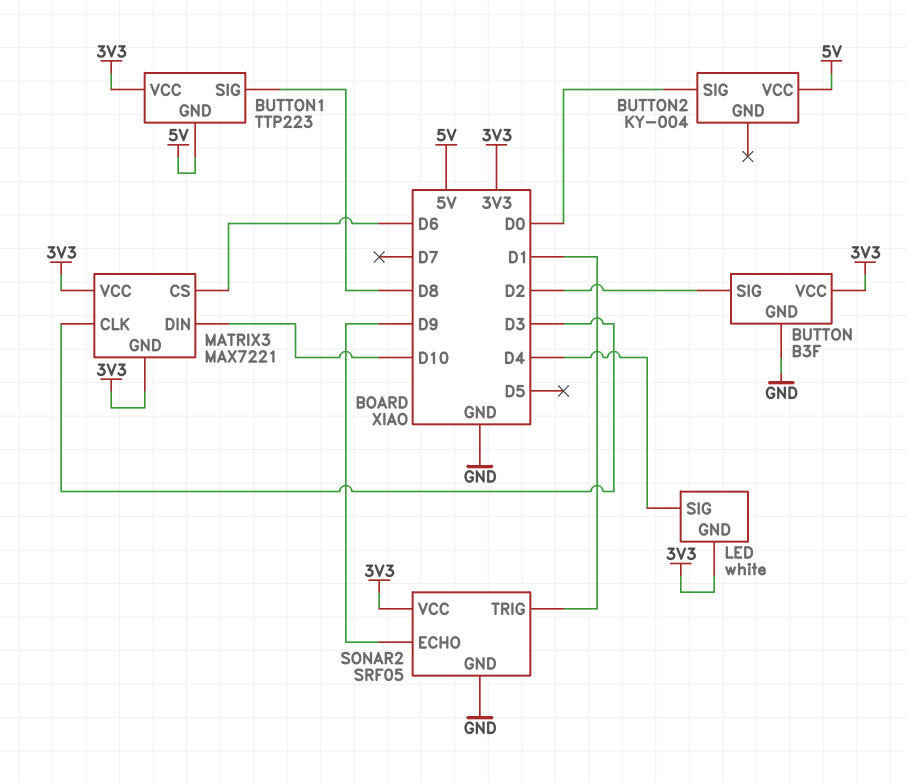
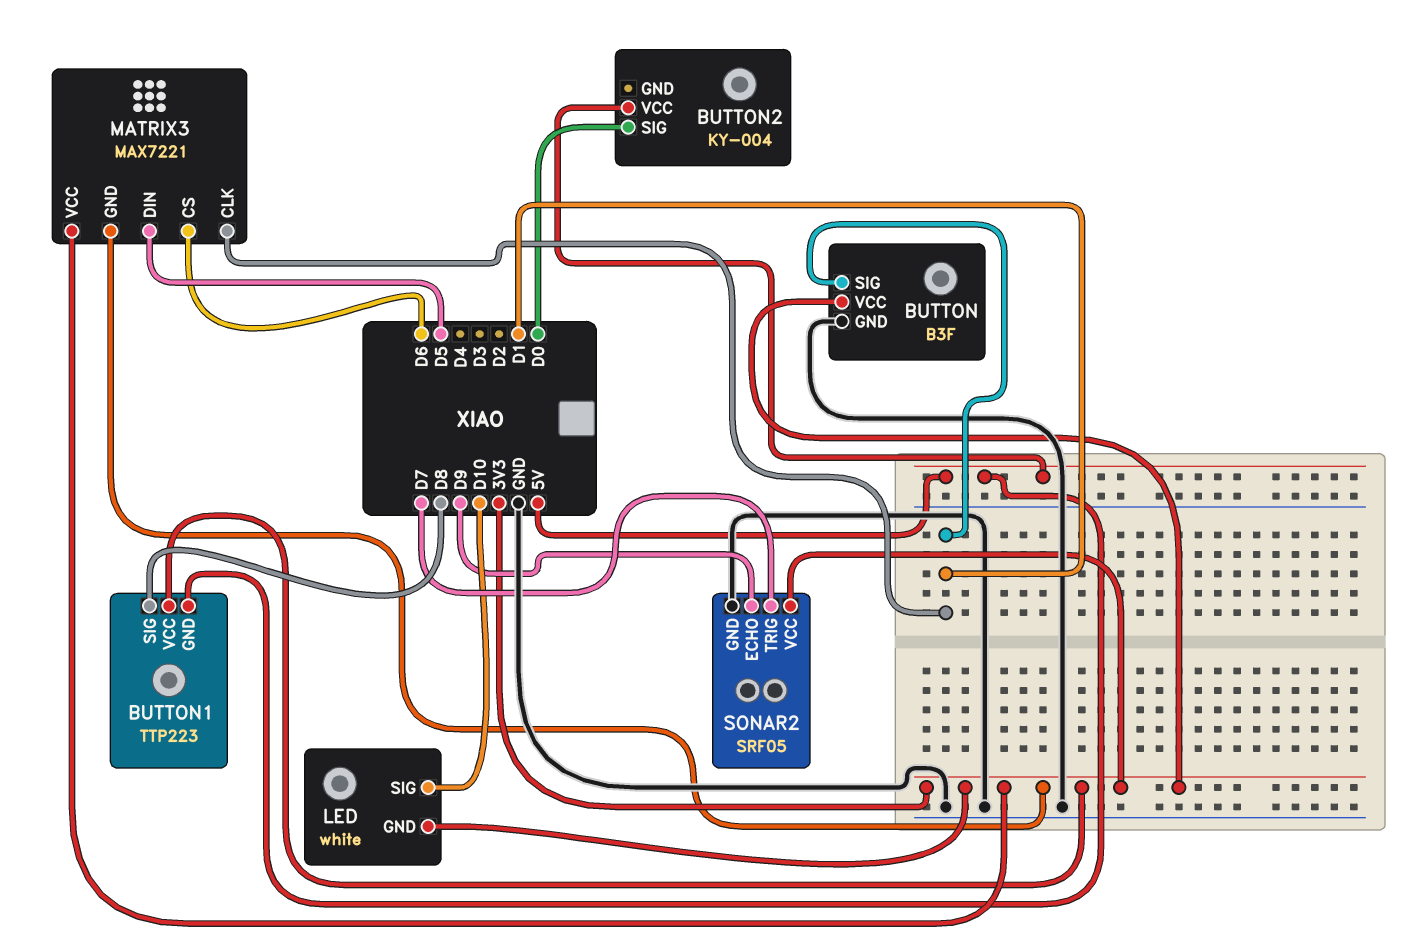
BUTTON pin SIG: D2 -> D1
LED pin SIG: D4 -> D10
MATRIX3 pin CLK: D3 -> D1
MATRIX3 pin DIN: D10 -> D5
SONAR2 pin TRIG: D1 -> D7

